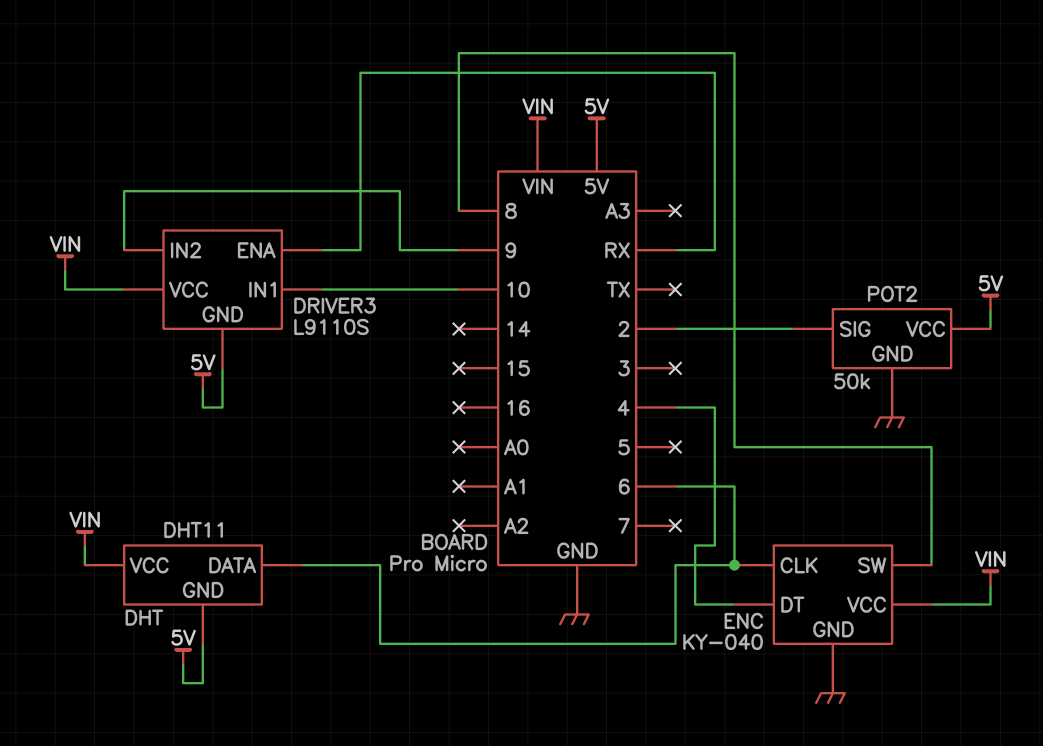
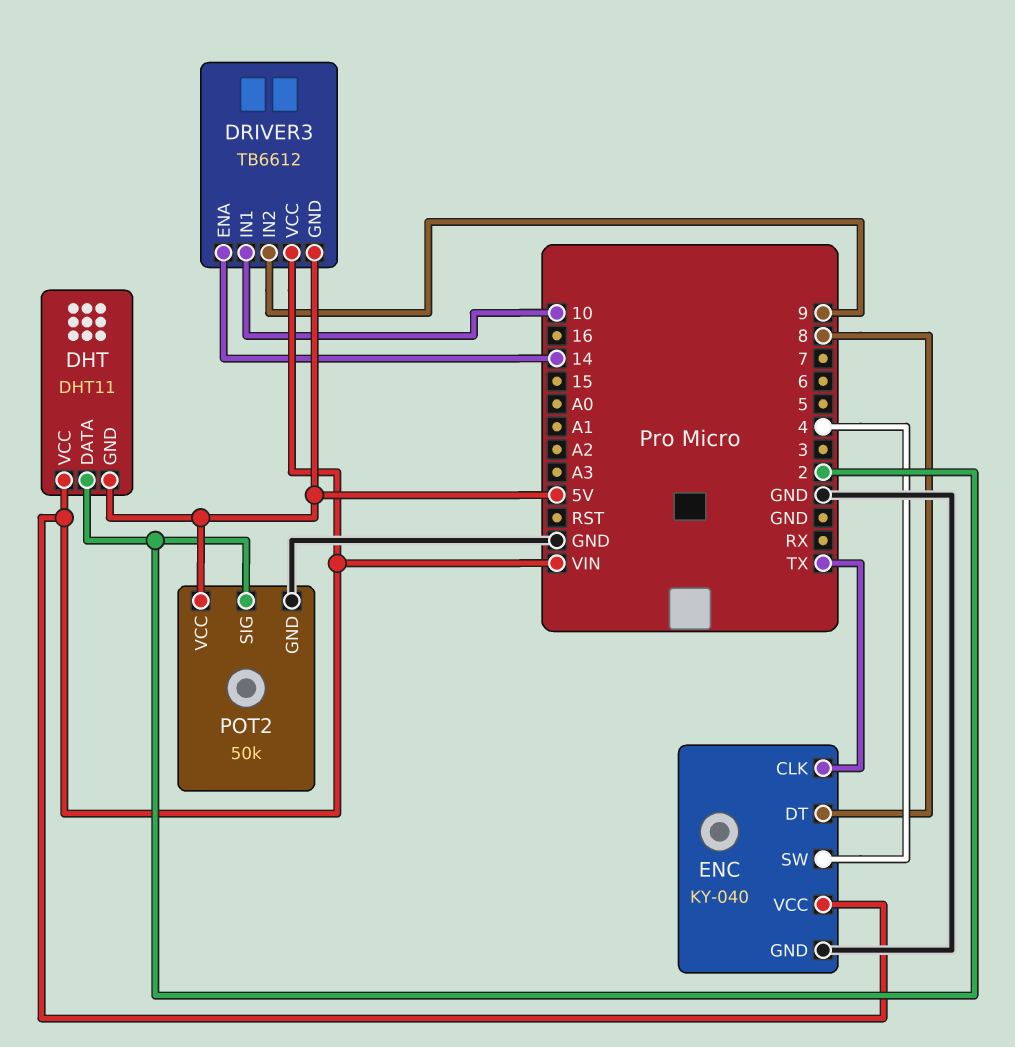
DHT pin DATA: 6 -> 2
DRIVER3: L9110S -> TB6612
DRIVER3 pin ENA: RX -> 14
ENC pin CLK: 6 -> TX
ENC pin DT: 4 -> 8
ENC pin SW: 8 -> 4

